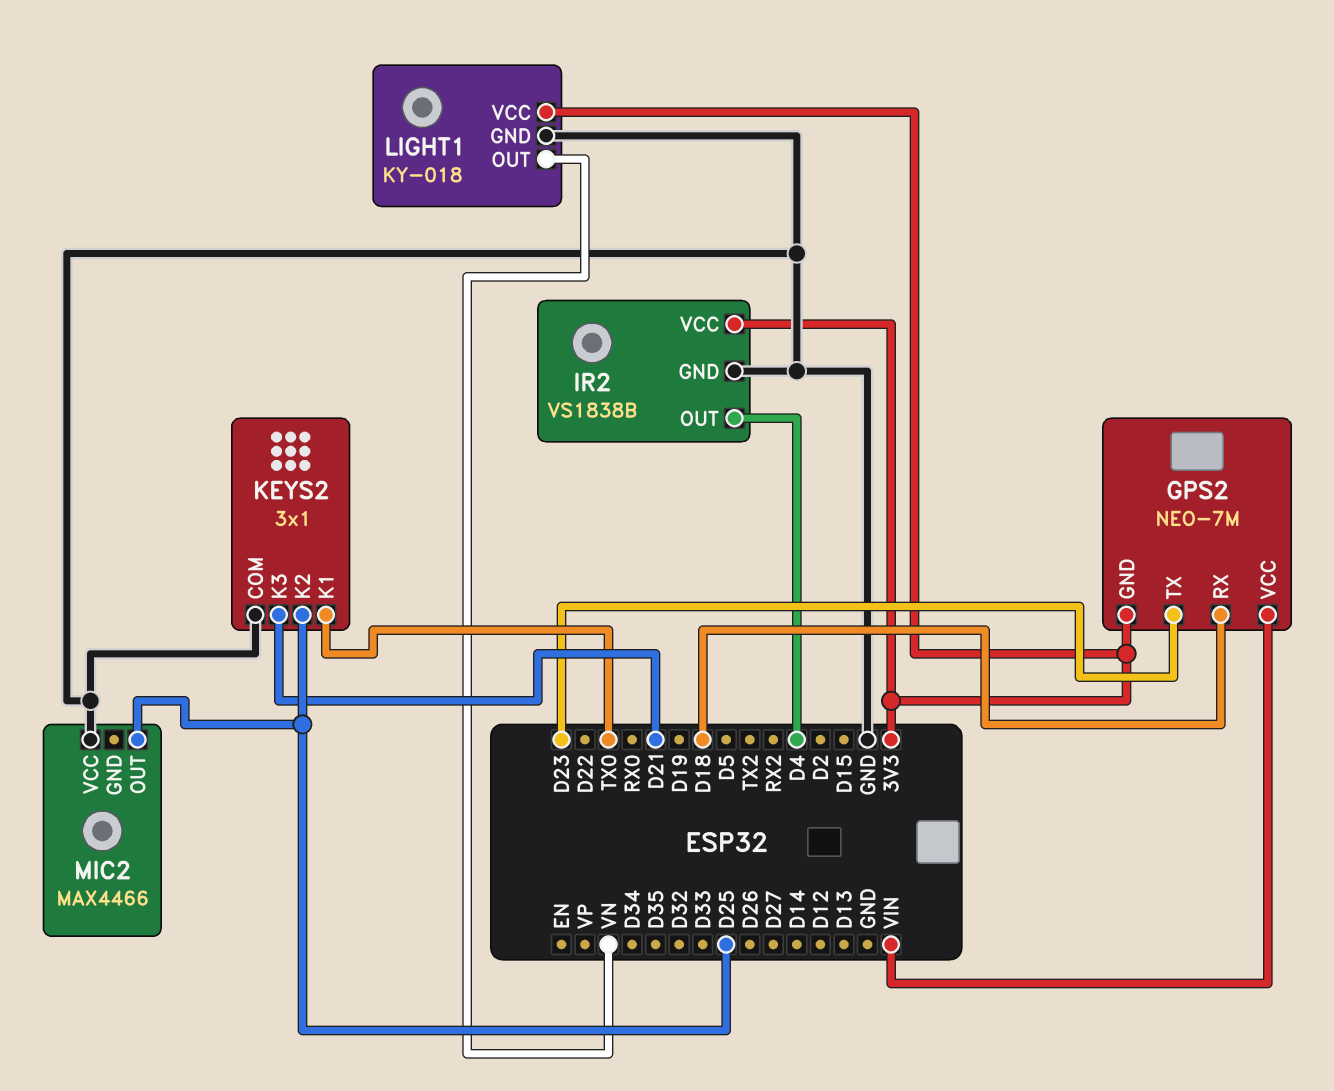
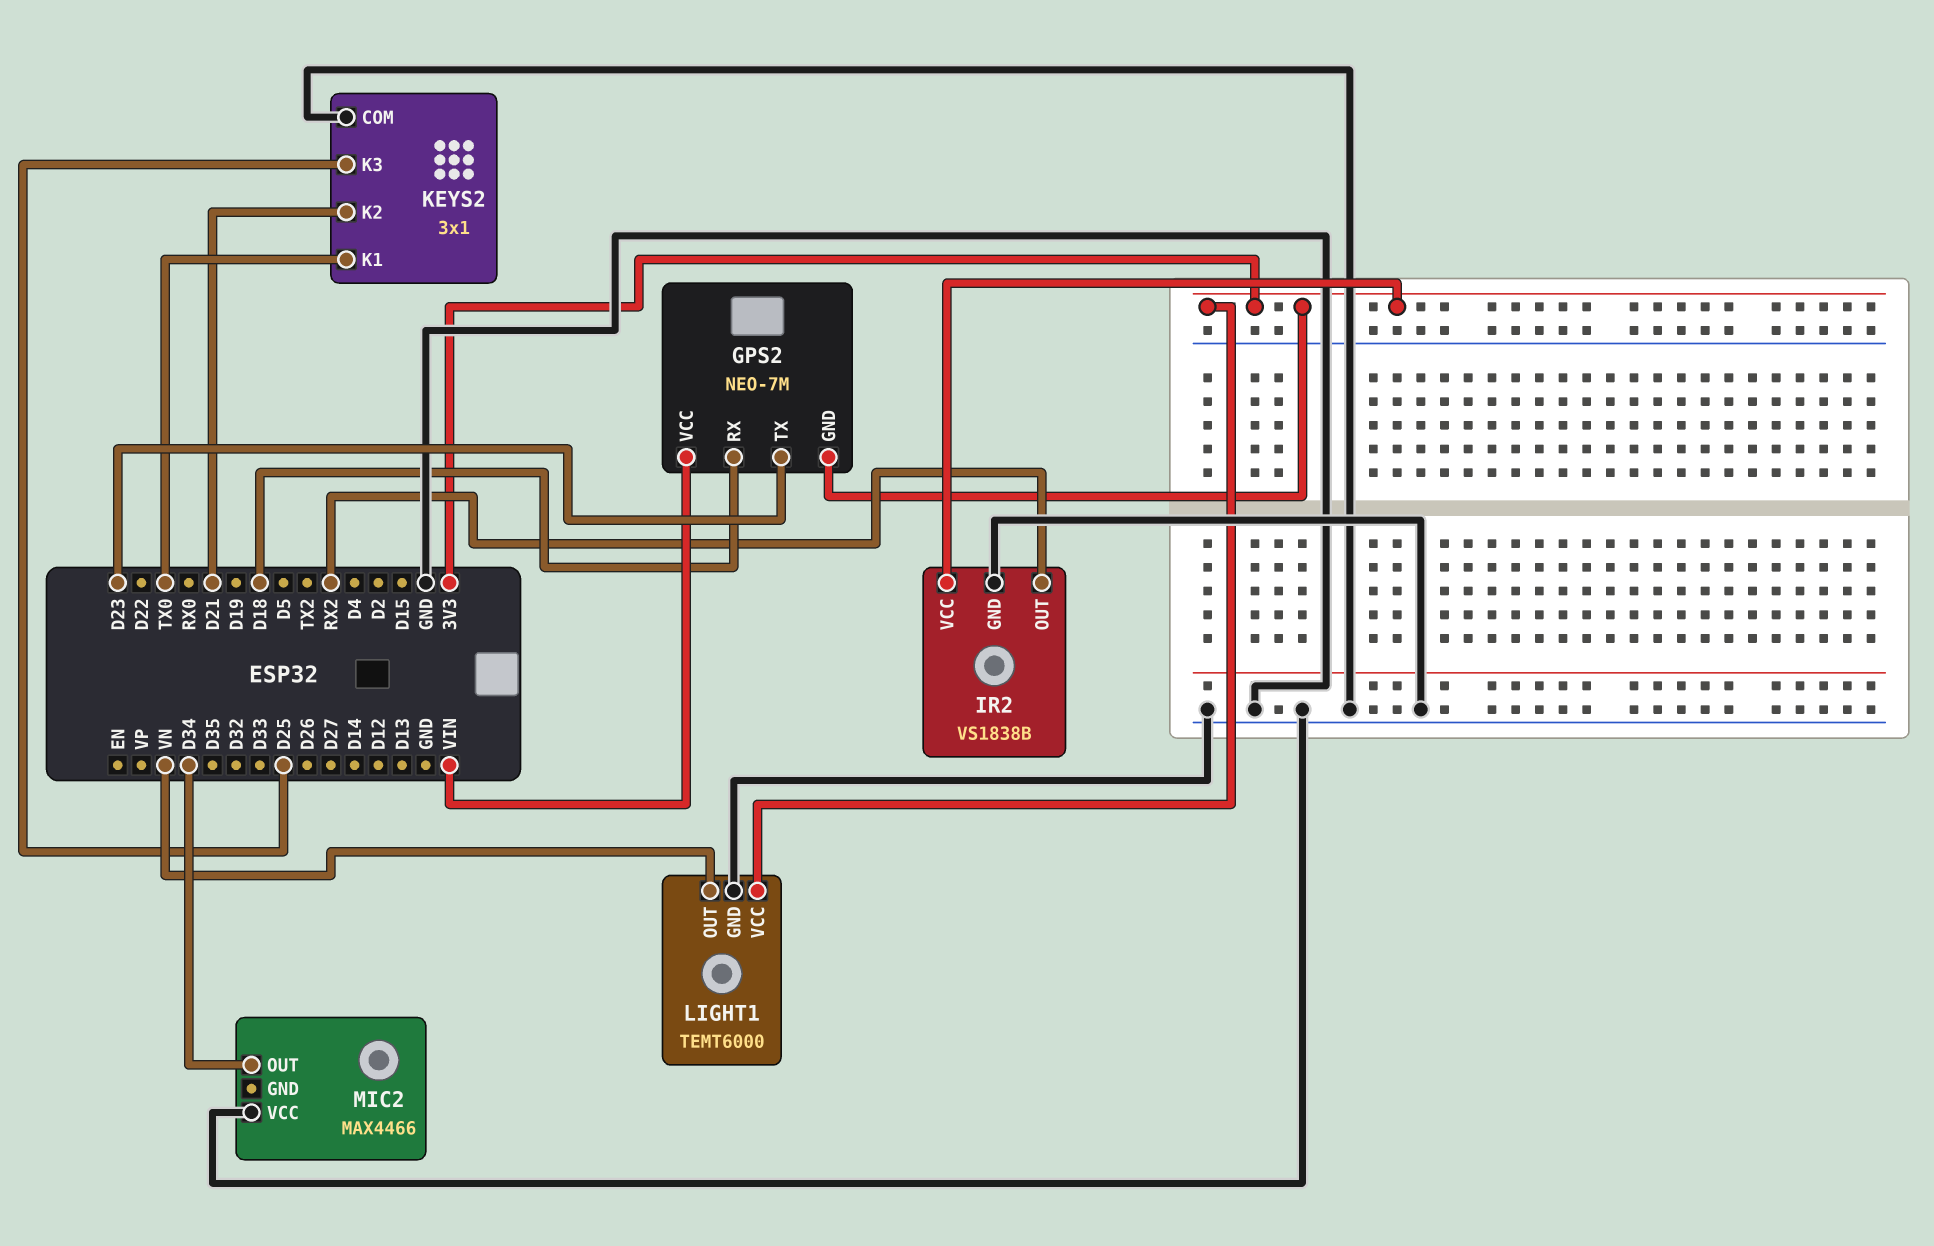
IR2 pin OUT: D4 -> RX2
KEYS2 pin K2: D25 -> D21
KEYS2 pin K3: D21 -> D25
LIGHT1: KY-018 -> TEMT6000
MIC2 pin OUT: D25 -> D34

